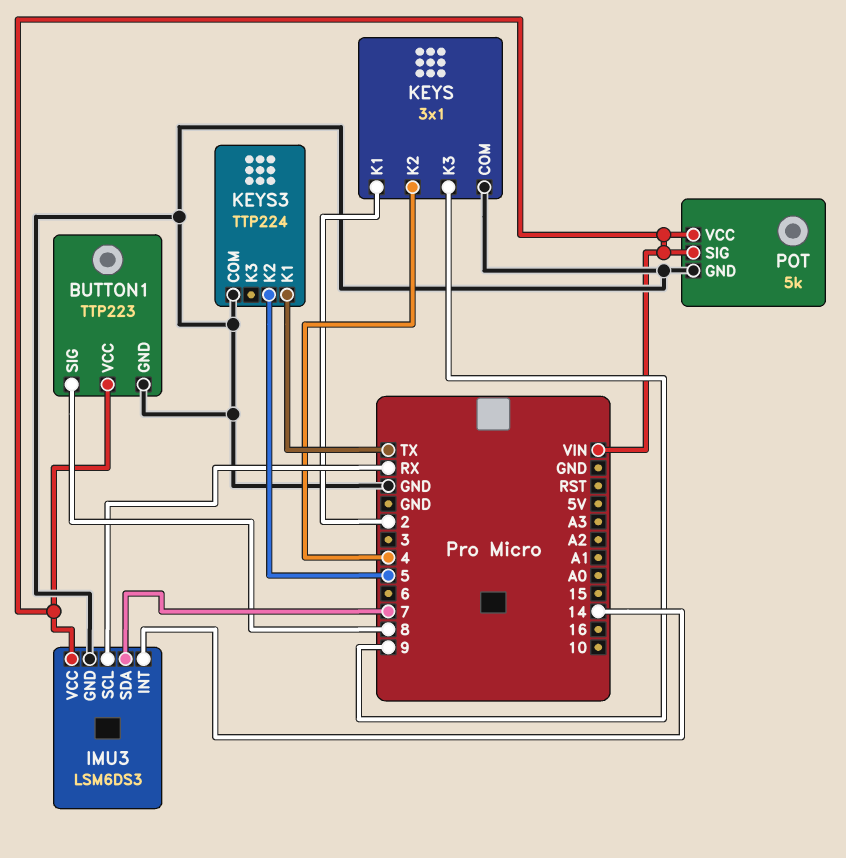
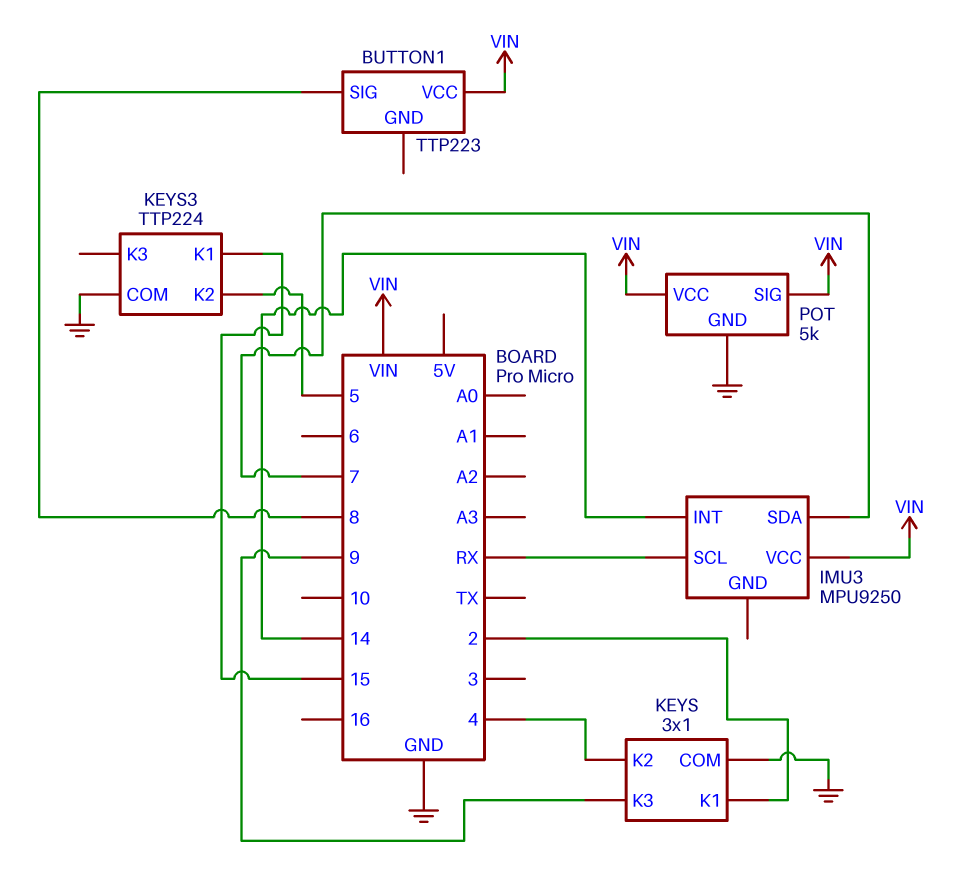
BUTTON1 pin GND: GND -> none
IMU3: LSM6DS3 -> MPU9250
IMU3 pin GND: GND -> none
KEYS3 pin K1: TX -> 15

